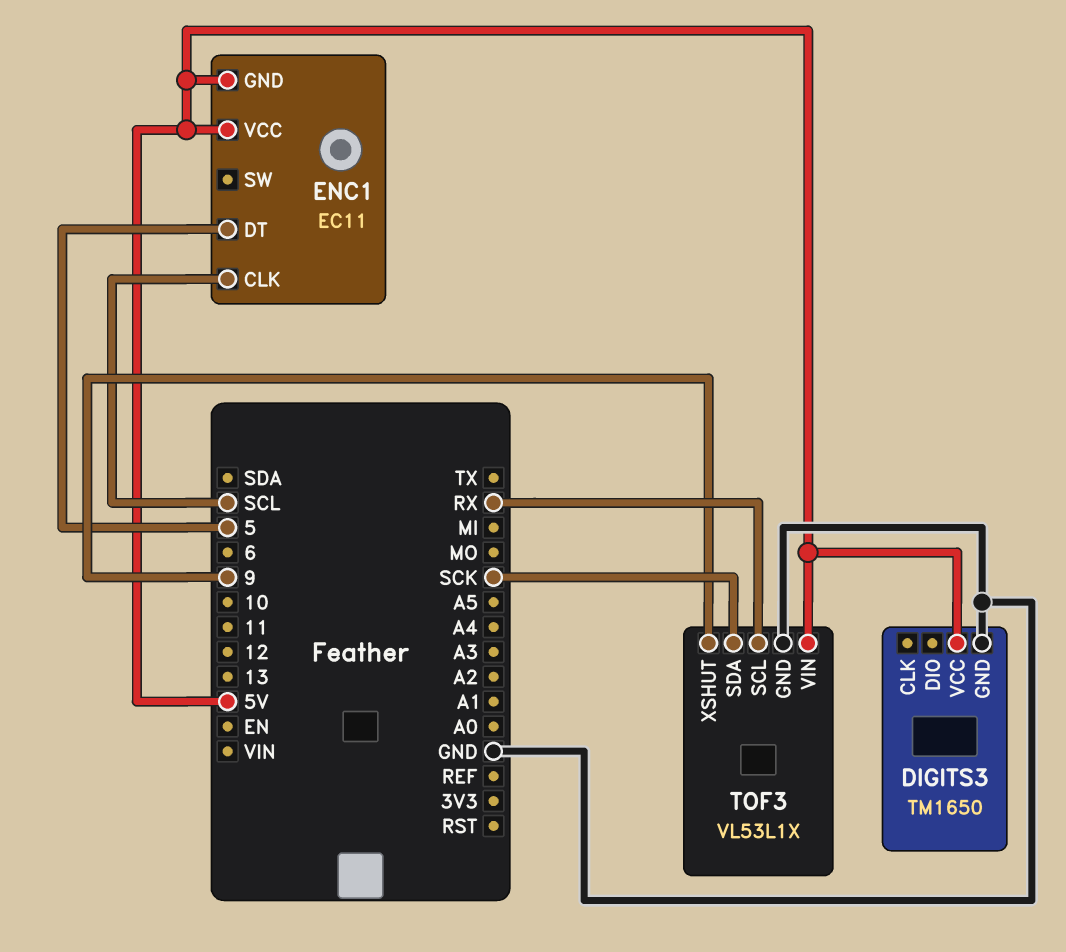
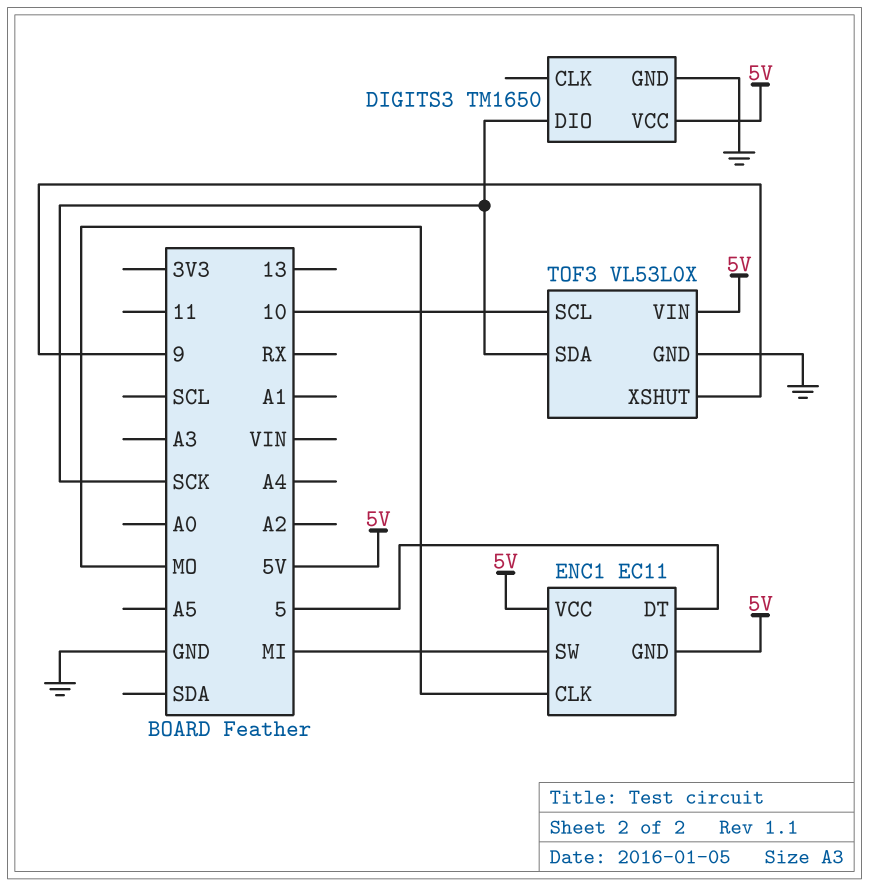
DIGITS3 pin DIO: none -> SCK
ENC1 pin CLK: SCL -> MO
ENC1 pin SW: none -> MI
TOF3: VL53L1X -> VL53L0X
TOF3 pin SCL: RX -> 10

